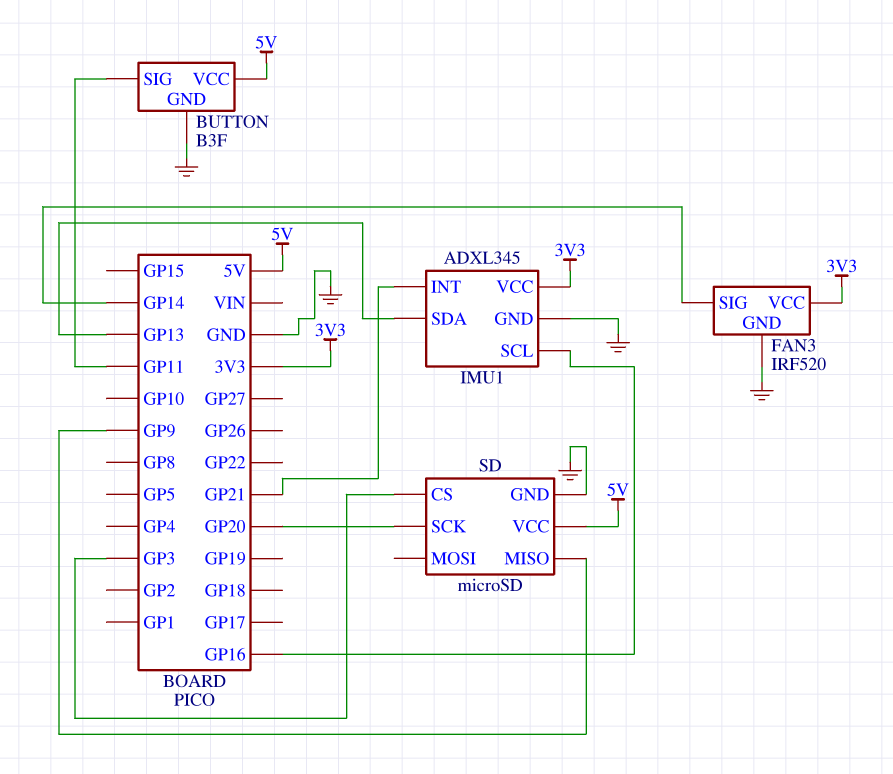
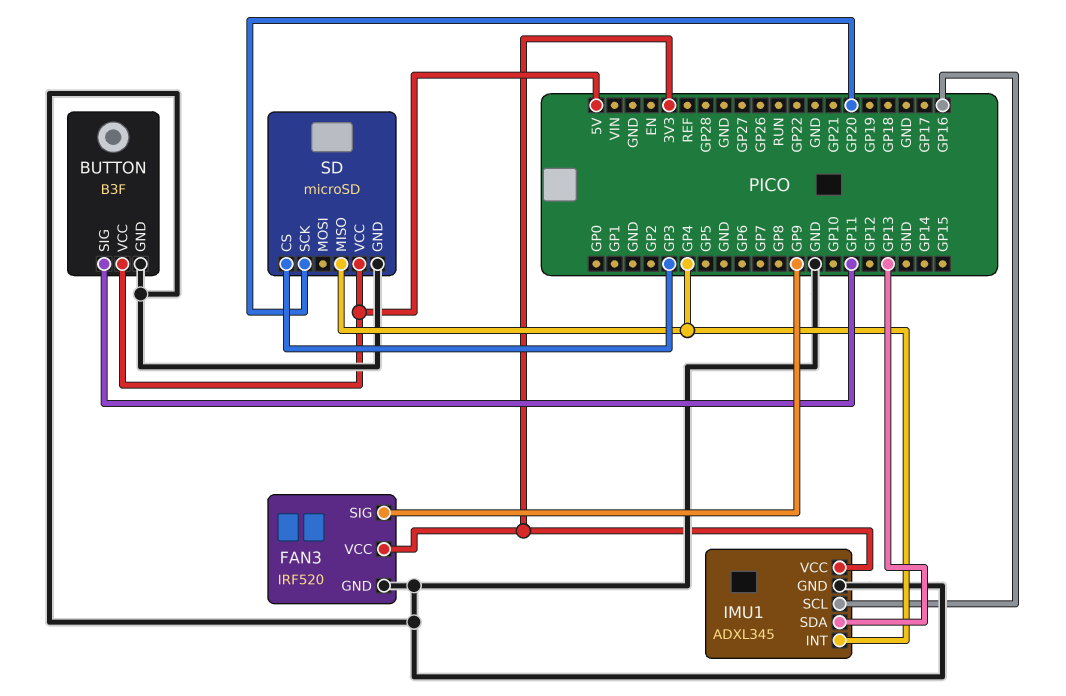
FAN3 pin SIG: GP14 -> GP9
IMU1 pin INT: GP21 -> GP4
SD pin MISO: GP9 -> GP4

